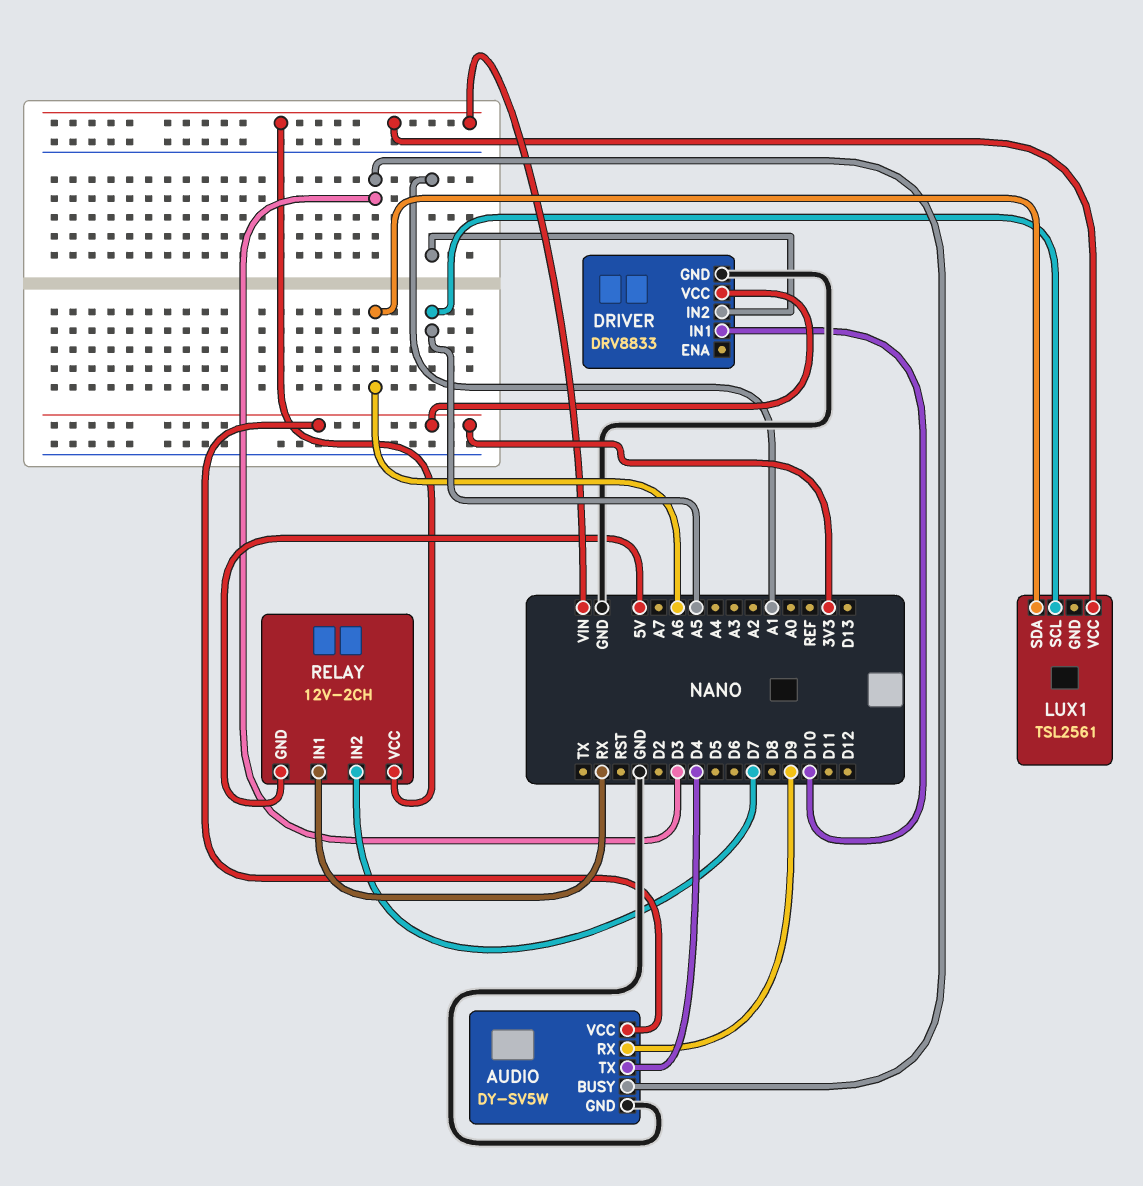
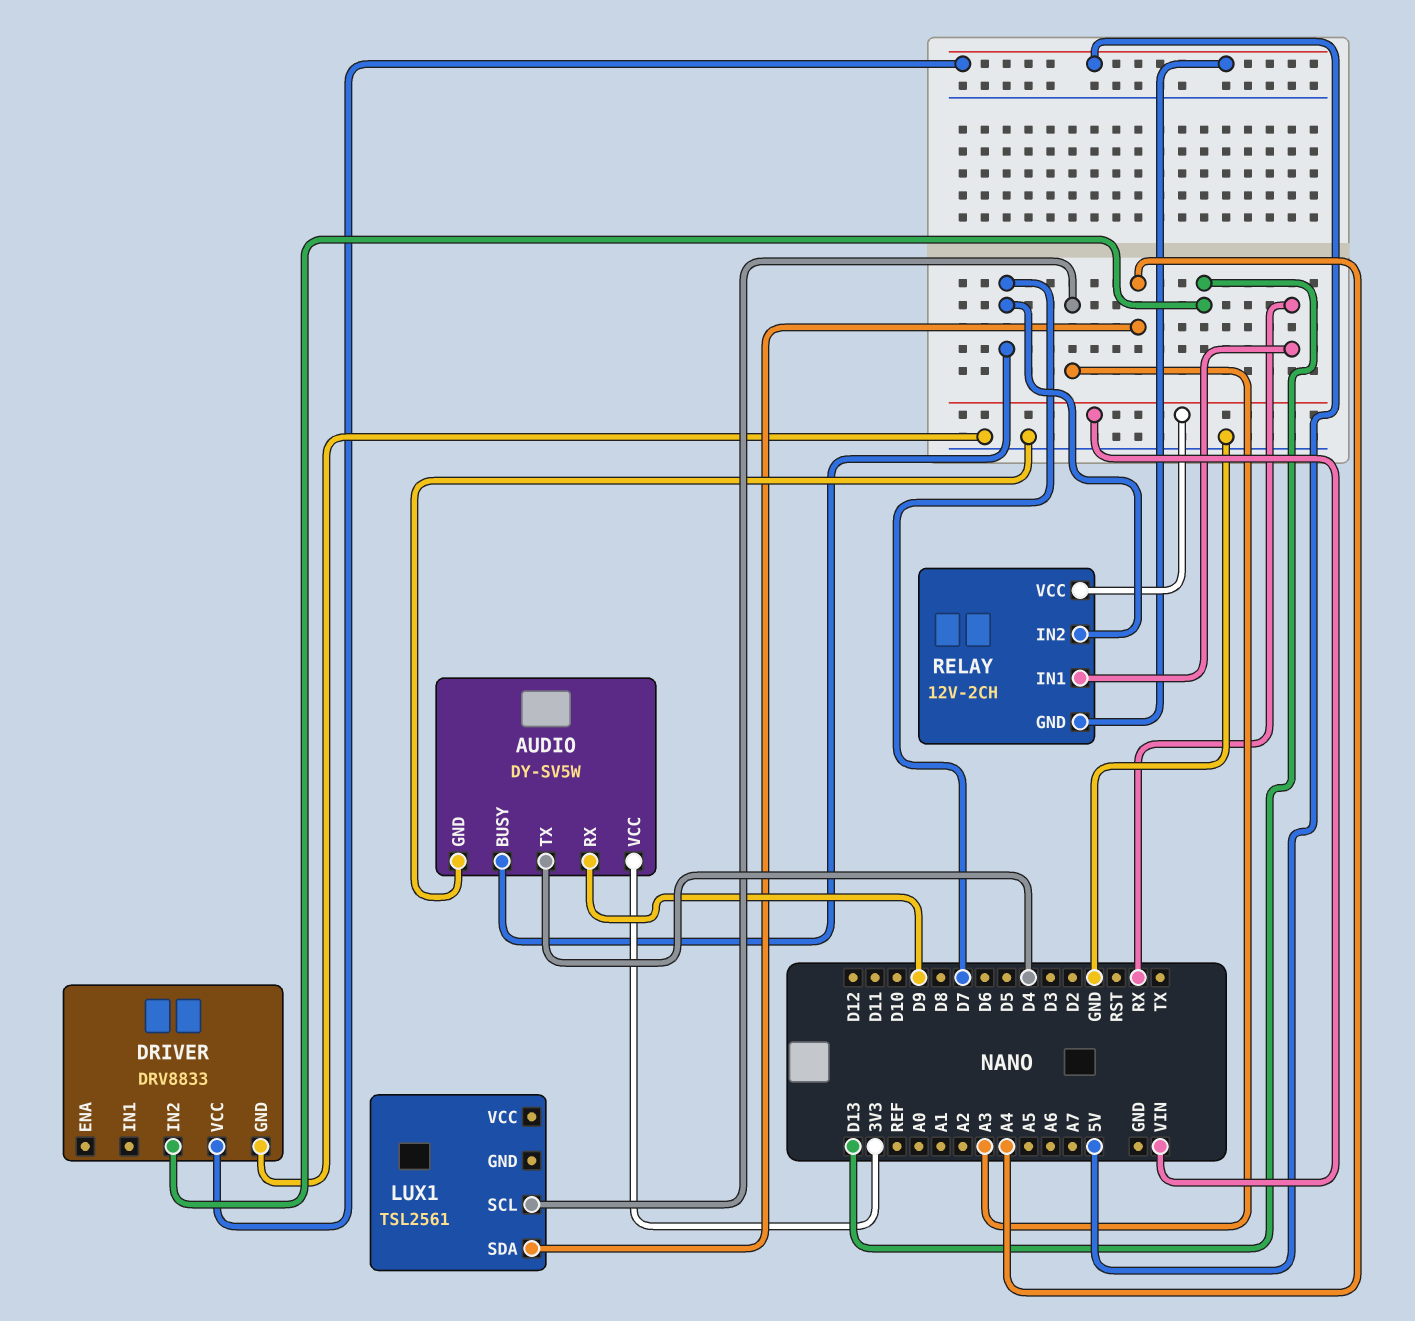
AUDIO pin BUSY: D3 -> D7
DRIVER pin IN1: D10 -> none
DRIVER pin IN2: A1 -> D13
DRIVER pin VCC: 3V3 -> 5V
LUX1 pin SCL: A5 -> A3
LUX1 pin SDA: A6 -> A4
LUX1 pin VCC: VIN -> none

